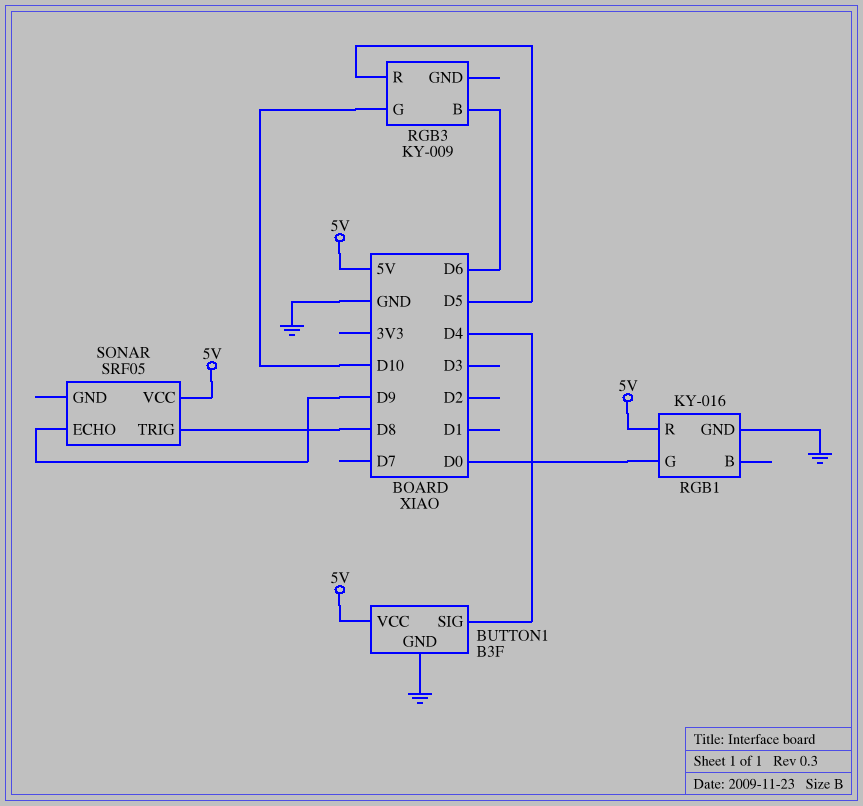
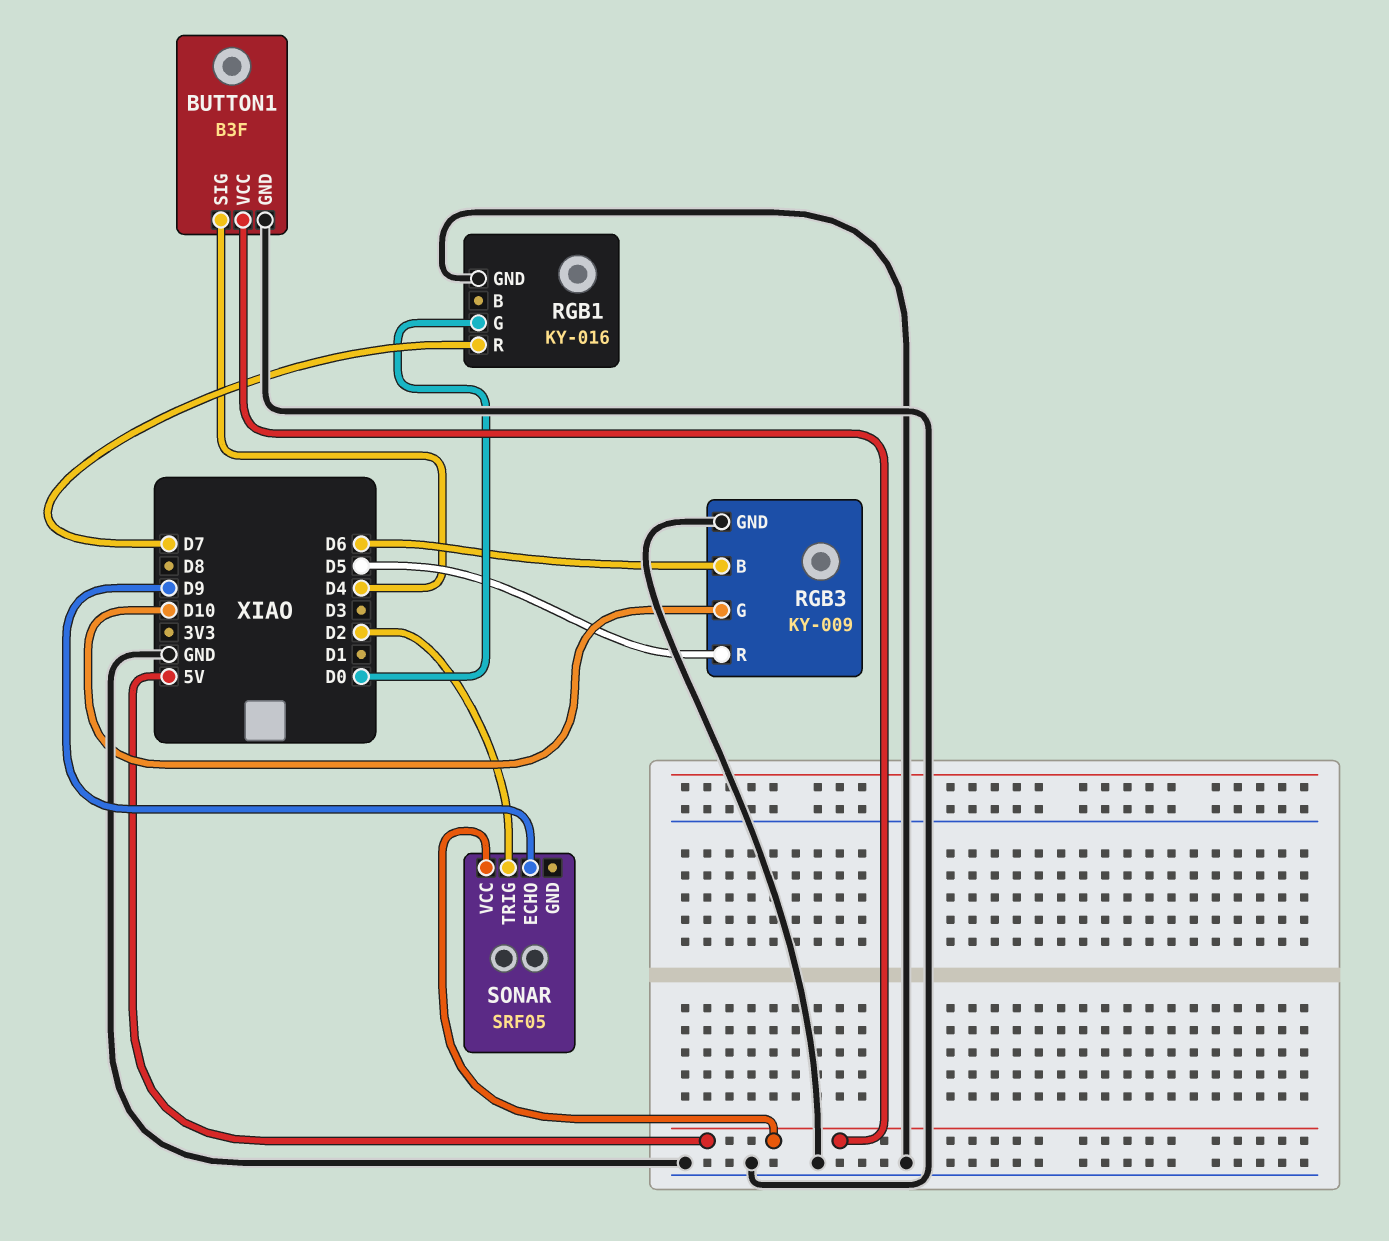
RGB1 pin R: 5V -> D7
RGB3 pin GND: none -> GND
SONAR pin TRIG: D8 -> D2

